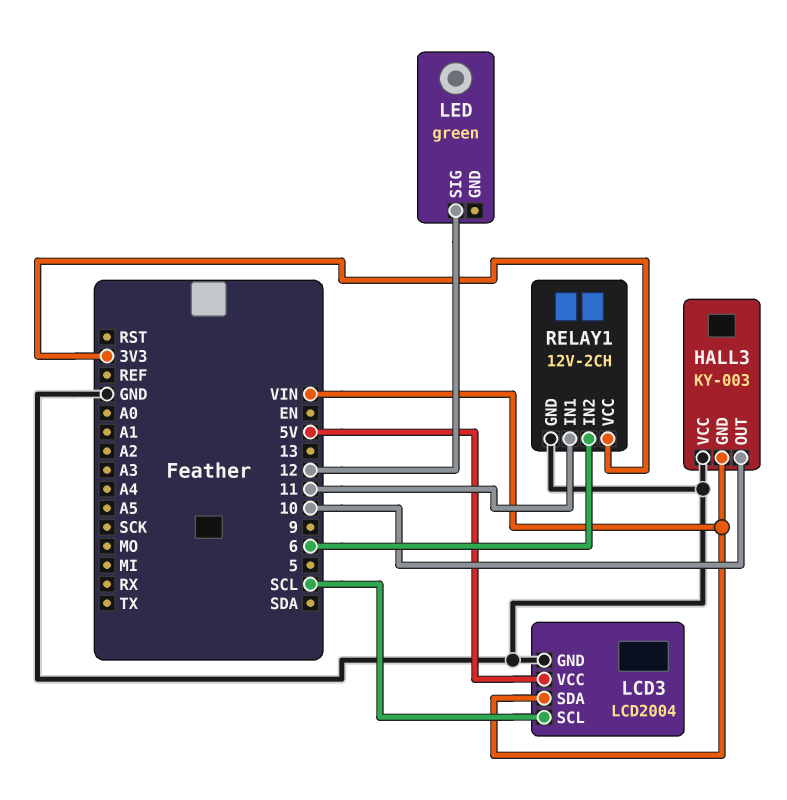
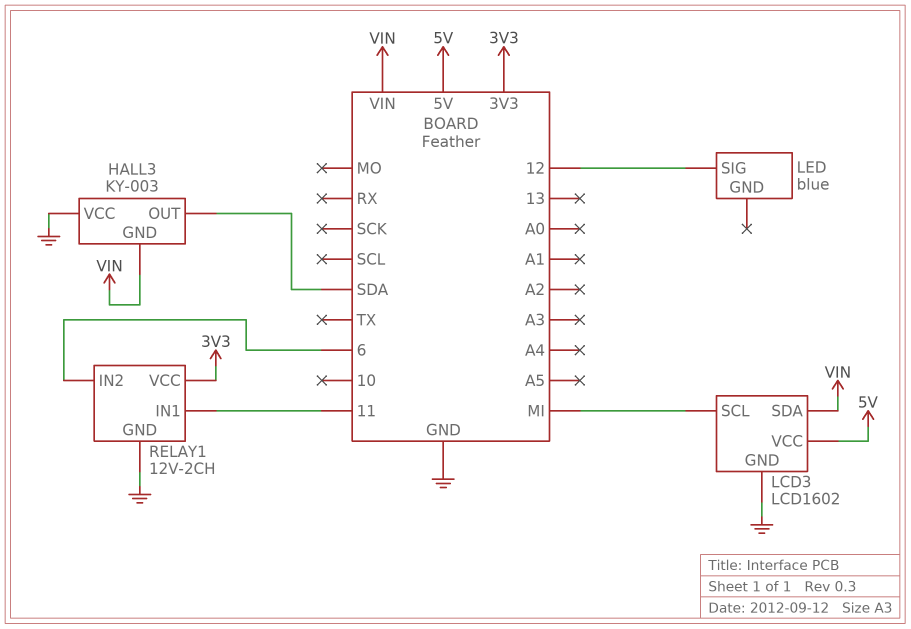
HALL3 pin OUT: 10 -> SDA
LCD3: LCD2004 -> LCD1602
LCD3 pin SCL: SCL -> MI
LED: green -> blue

